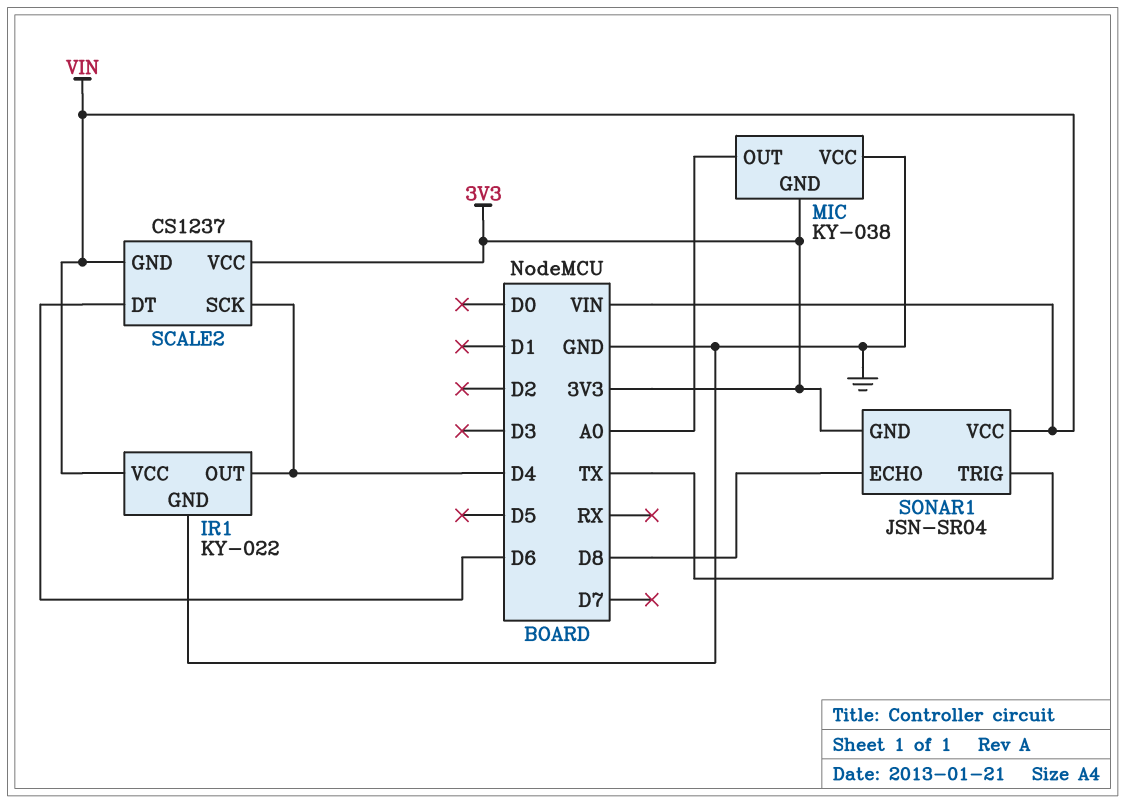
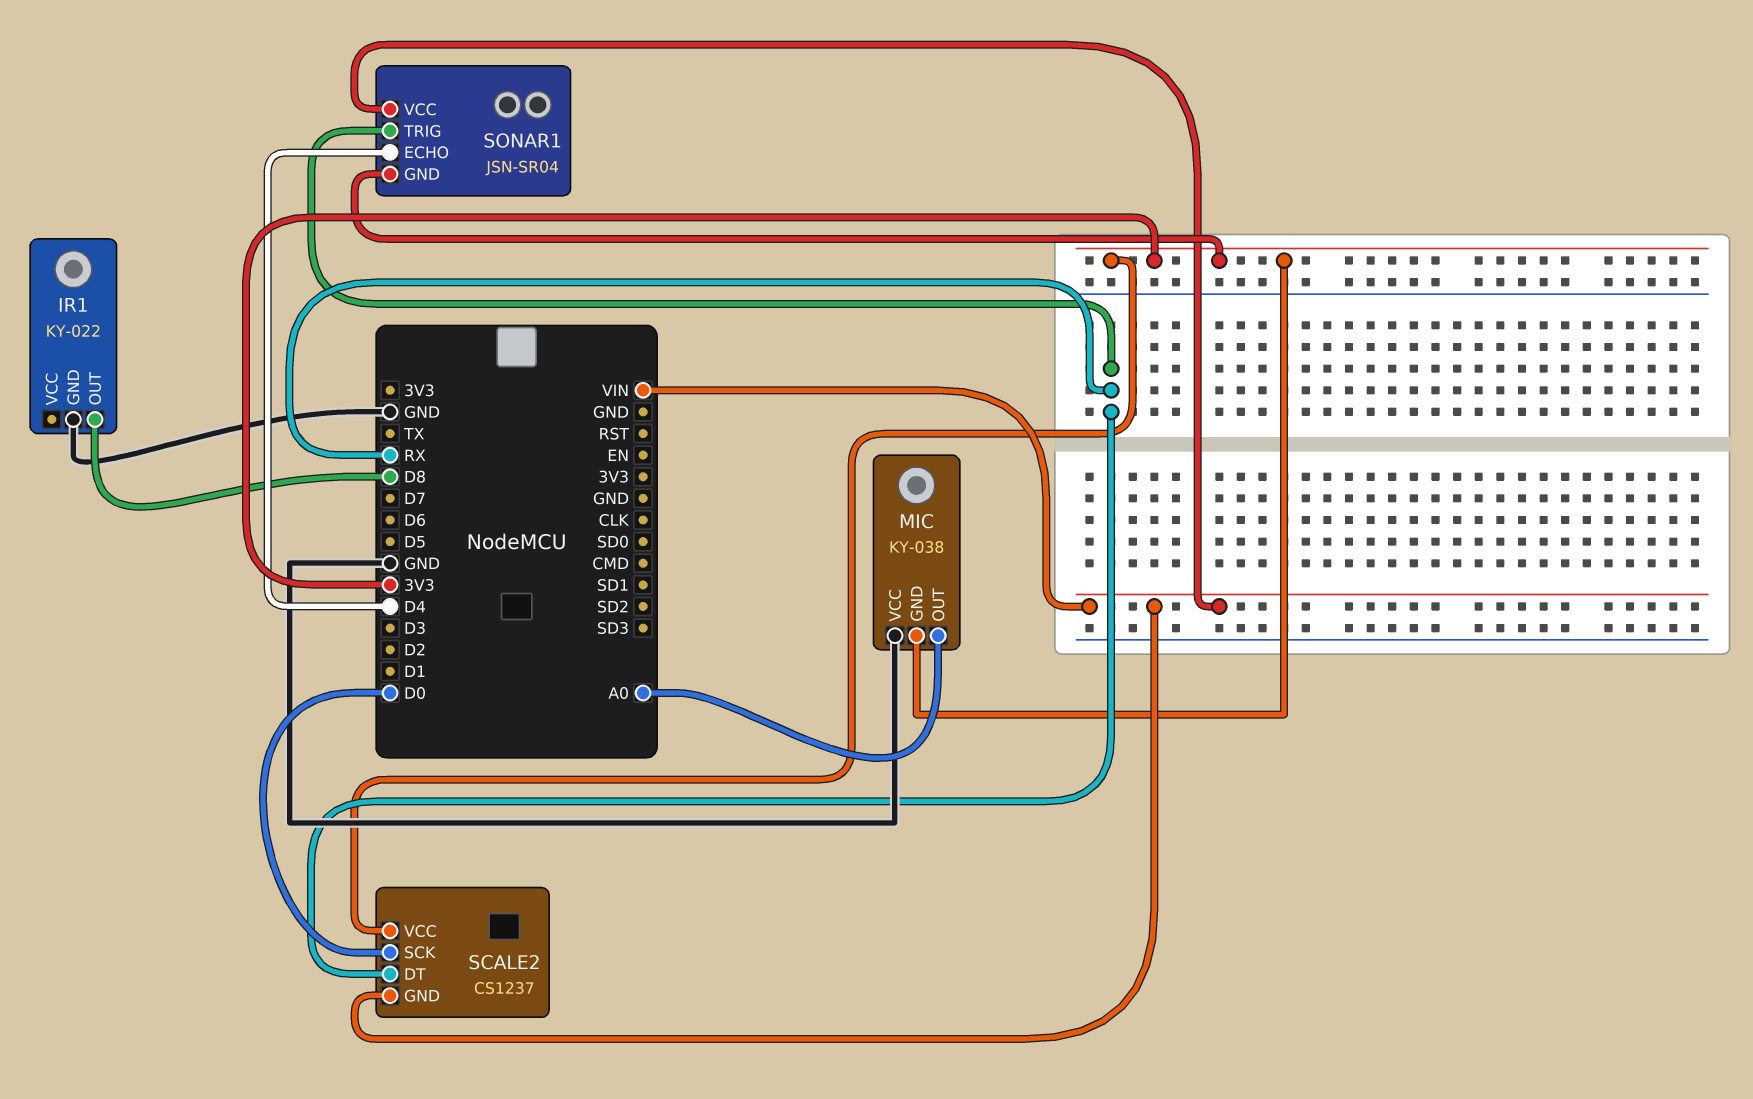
IR1 pin OUT: D4 -> D8
IR1 pin VCC: VIN -> none
SCALE2 pin DT: D6 -> RX
SCALE2 pin SCK: D4 -> D0
SONAR1 pin ECHO: D8 -> D4
SONAR1 pin TRIG: TX -> RX

